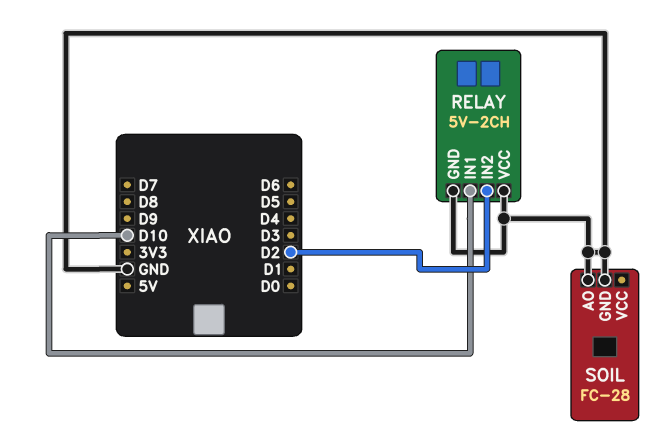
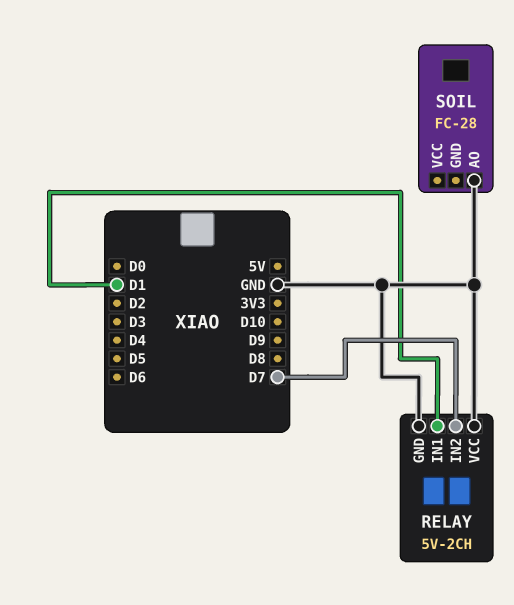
RELAY pin IN1: D10 -> D1
RELAY pin IN2: D2 -> D7
SOIL pin GND: GND -> none

